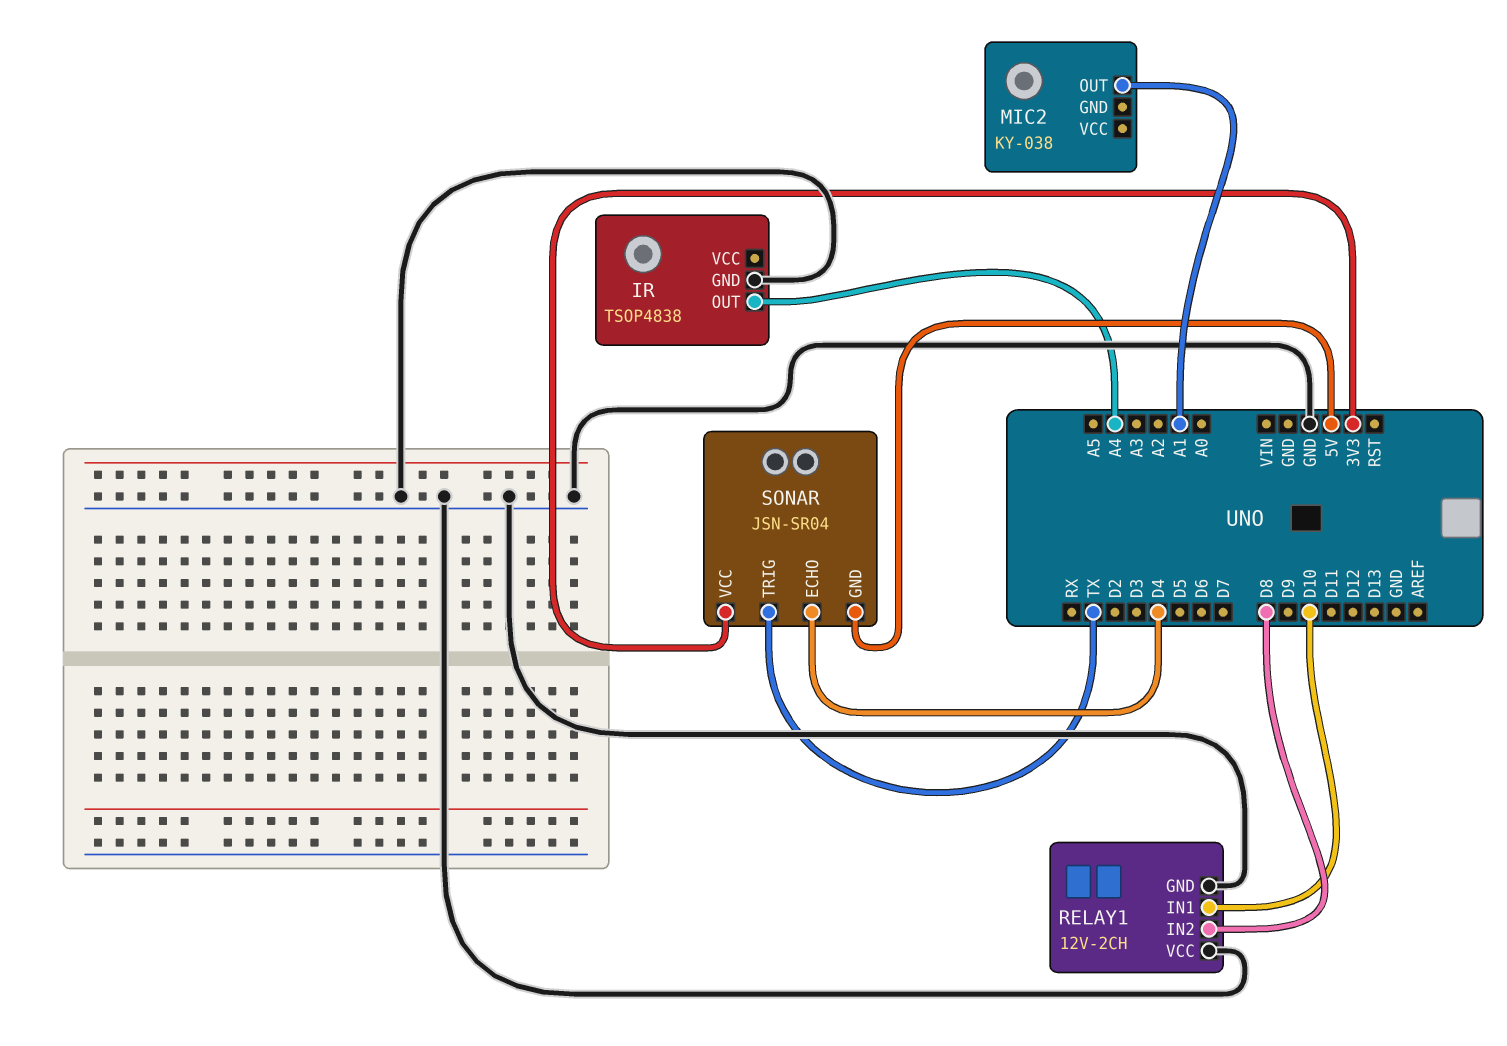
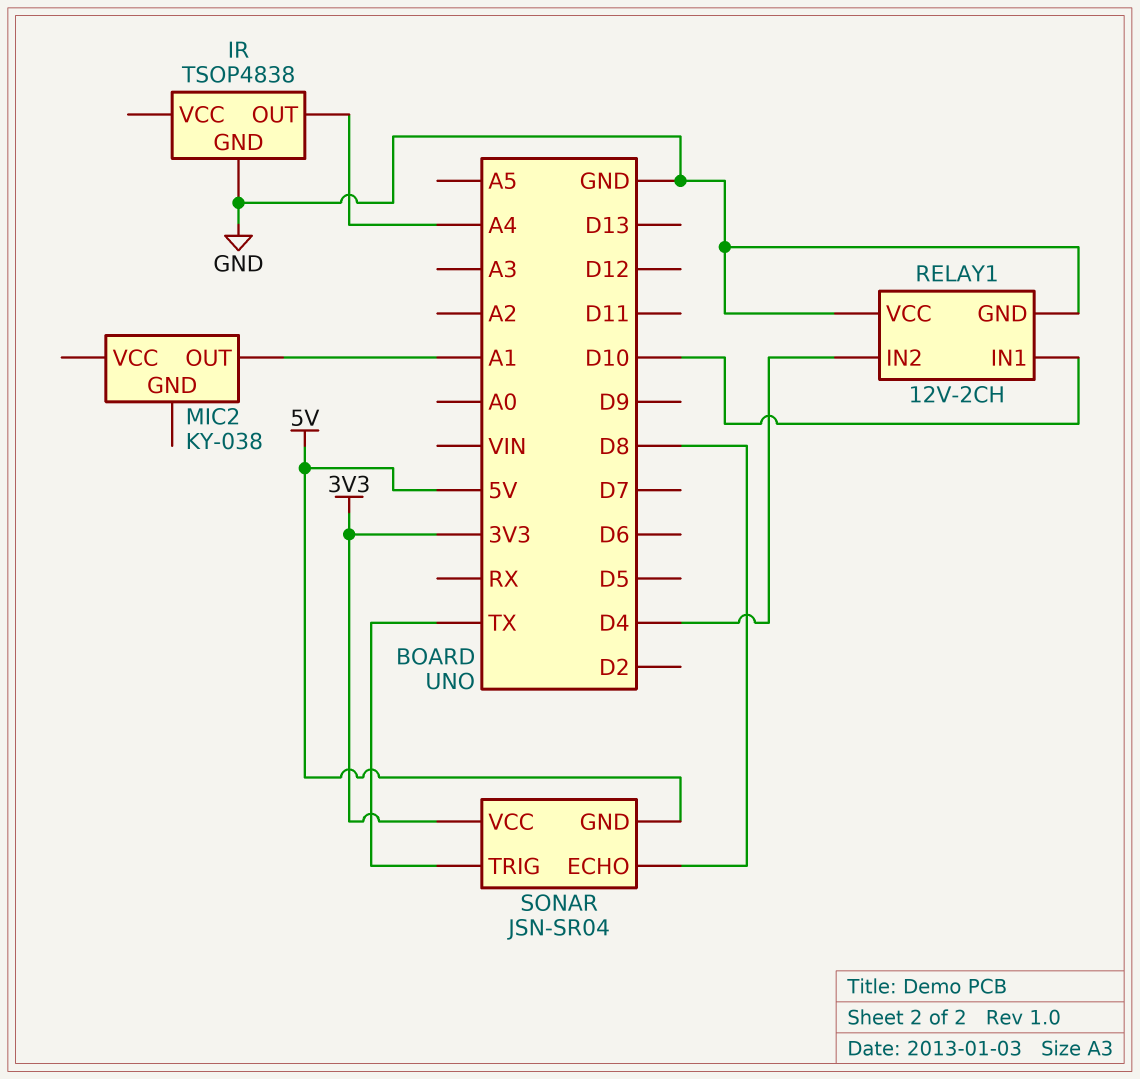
RELAY1 pin IN2: D8 -> D4
SONAR pin ECHO: D4 -> D8

